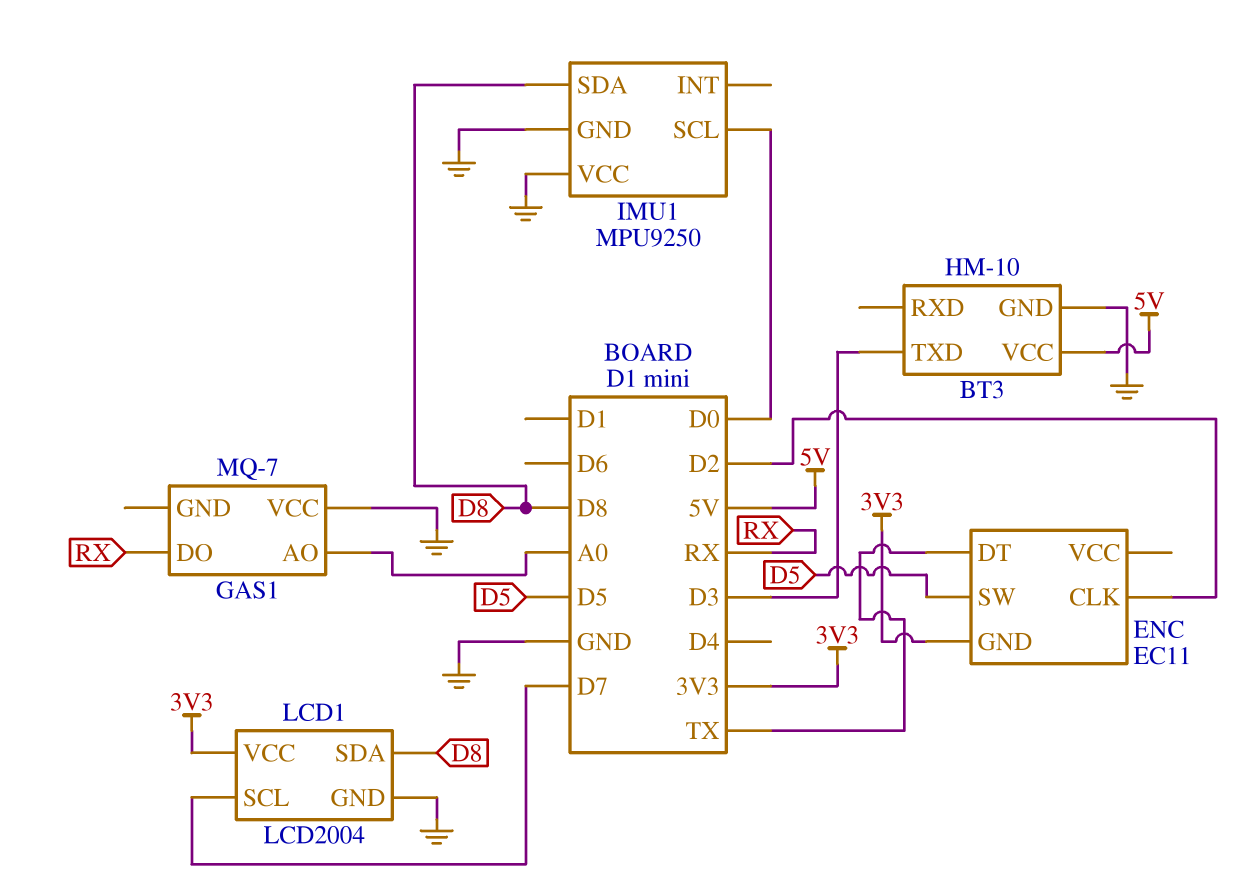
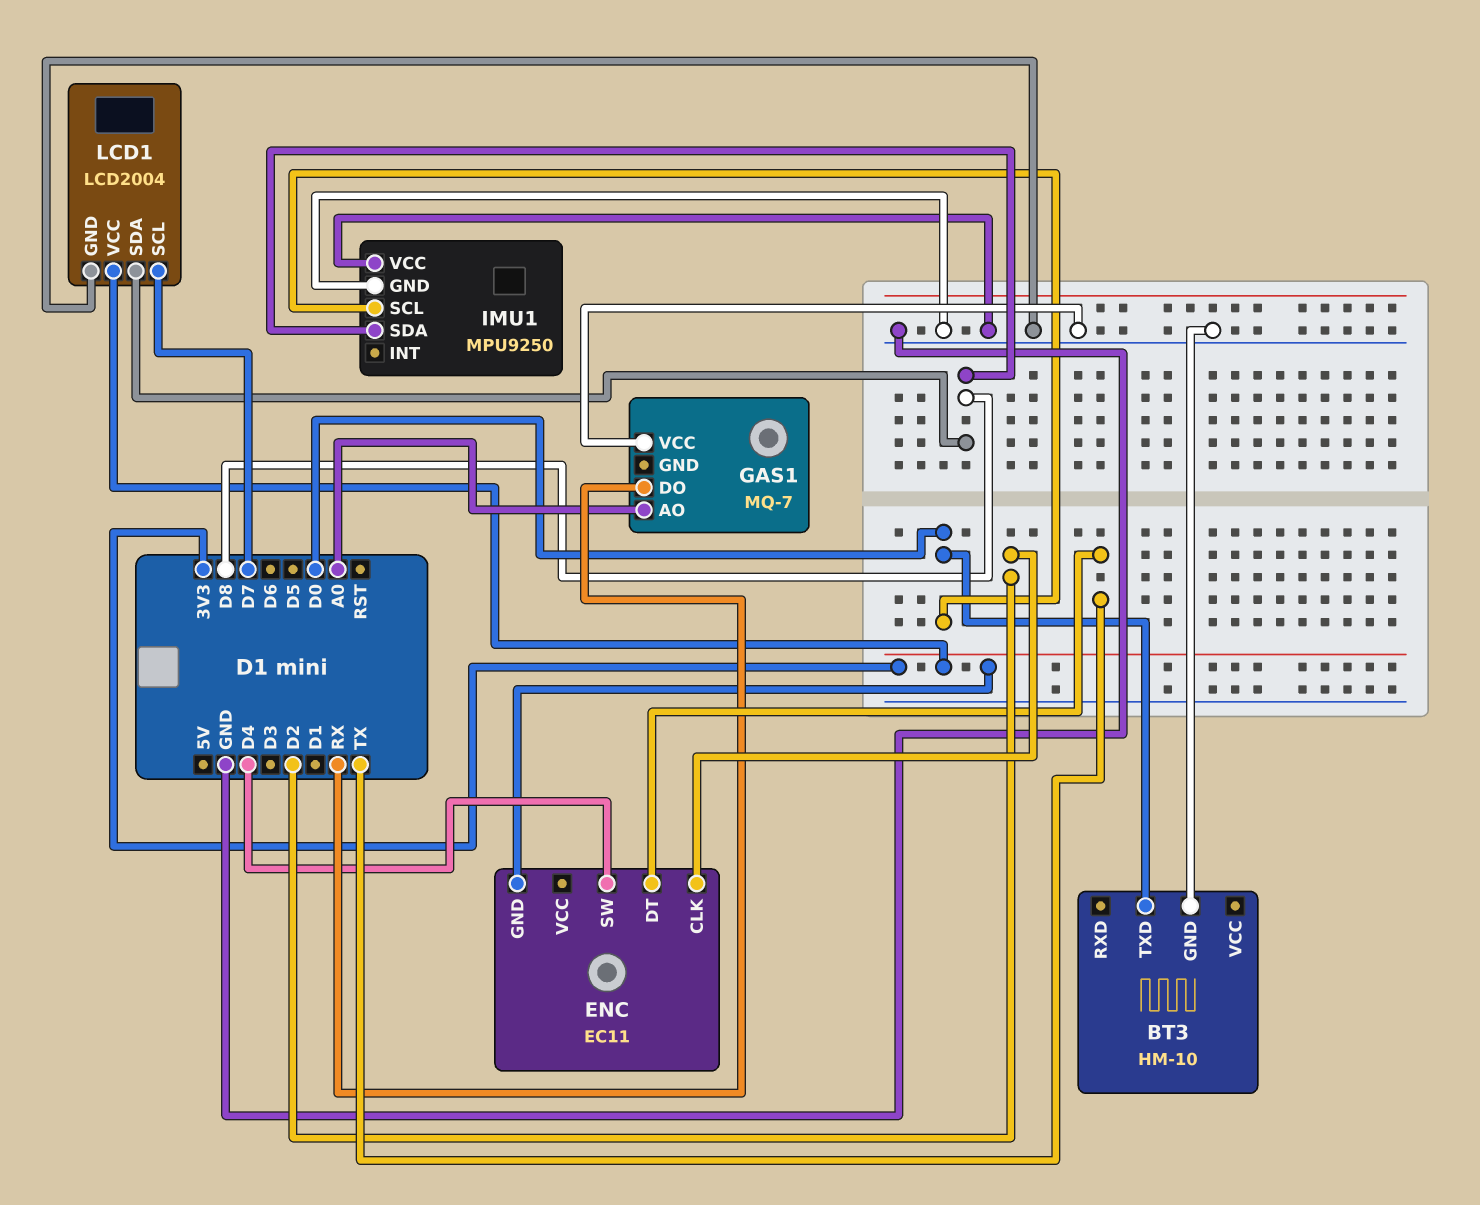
BT3 pin TXD: D3 -> D0
BT3 pin VCC: 5V -> none
ENC pin SW: D5 -> D4

